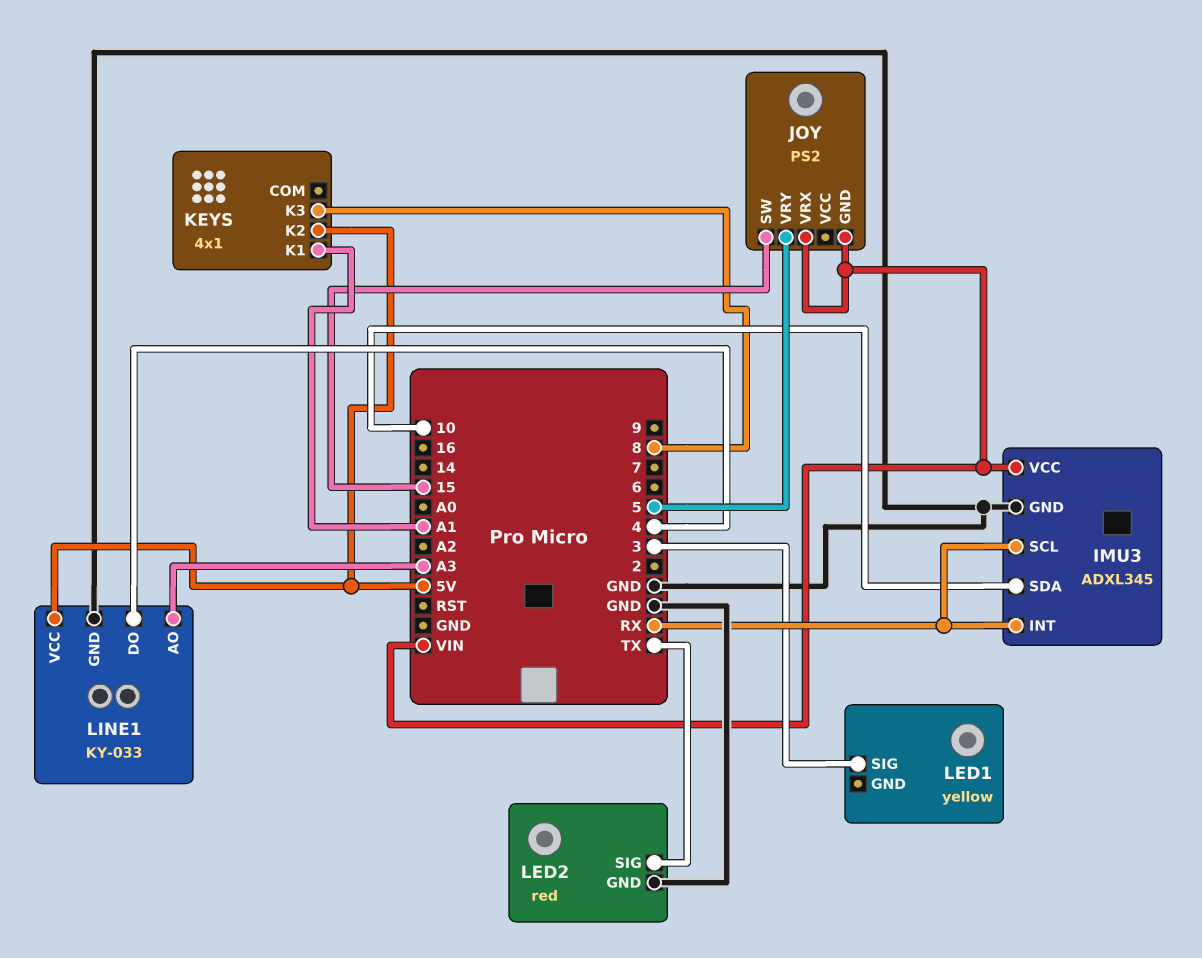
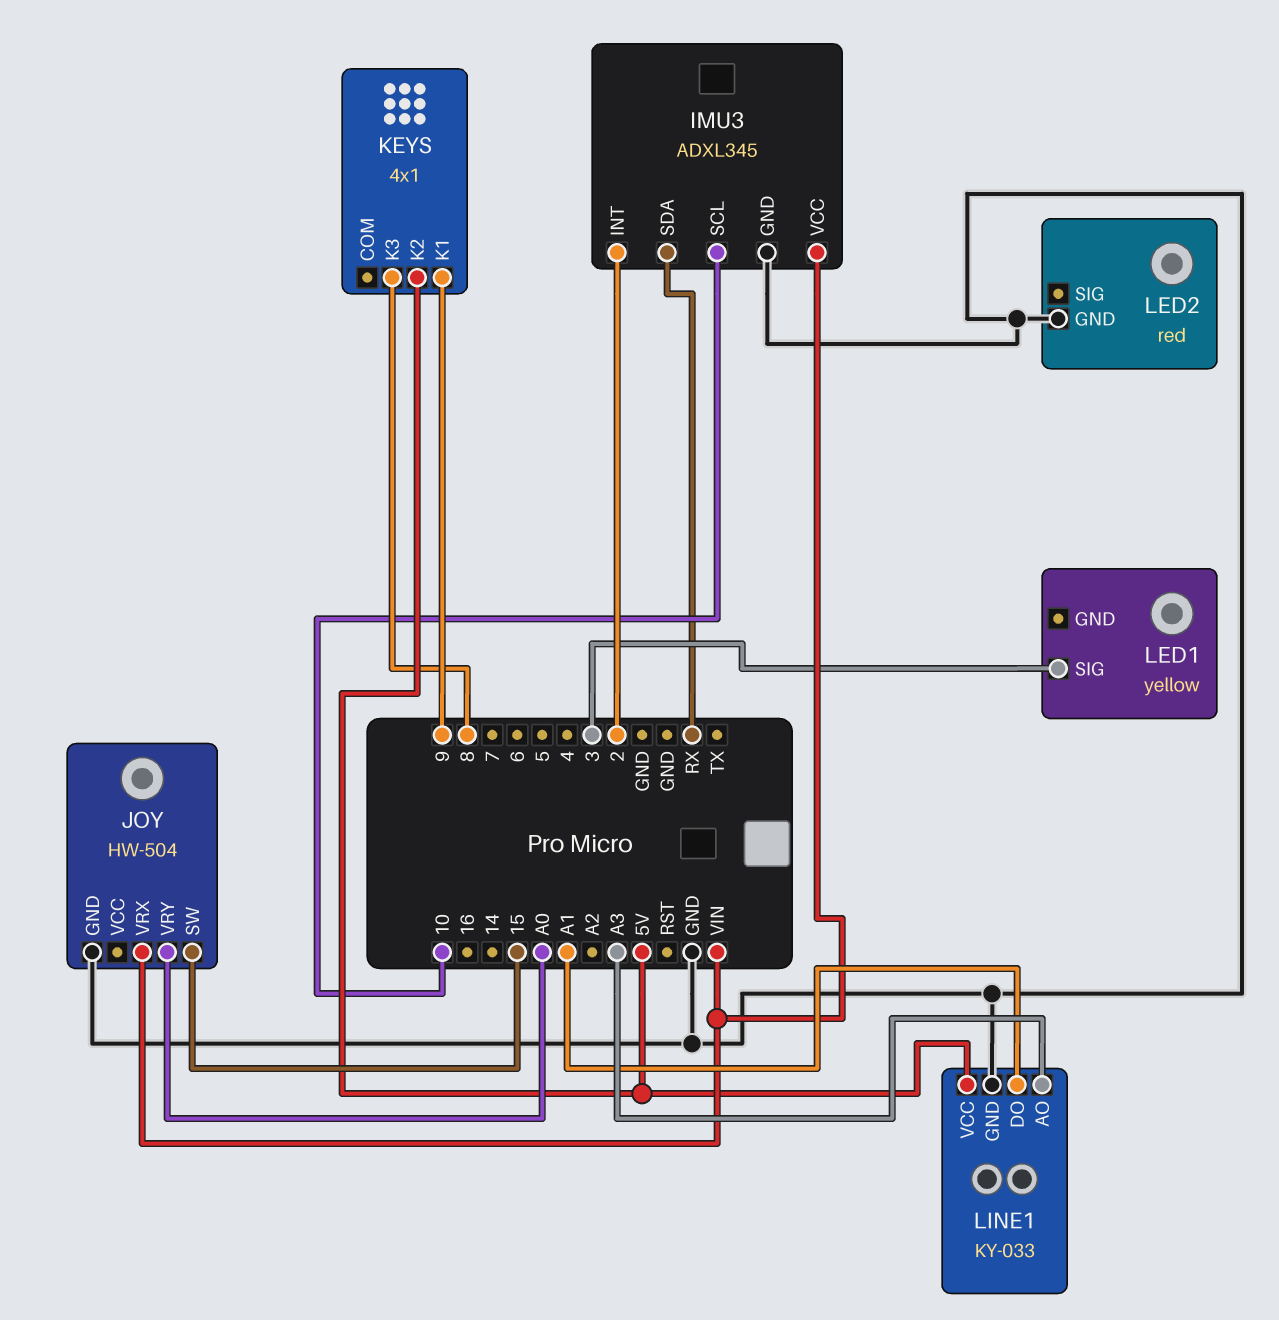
IMU3 pin INT: RX -> 2
IMU3 pin SCL: RX -> 10
IMU3 pin SDA: 10 -> RX
JOY: PS2 -> HW-504
JOY pin GND: VIN -> GND
JOY pin VRY: 5 -> A0
KEYS pin K1: A1 -> 9
LED2 pin SIG: TX -> none
LINE1 pin DO: 4 -> A1

